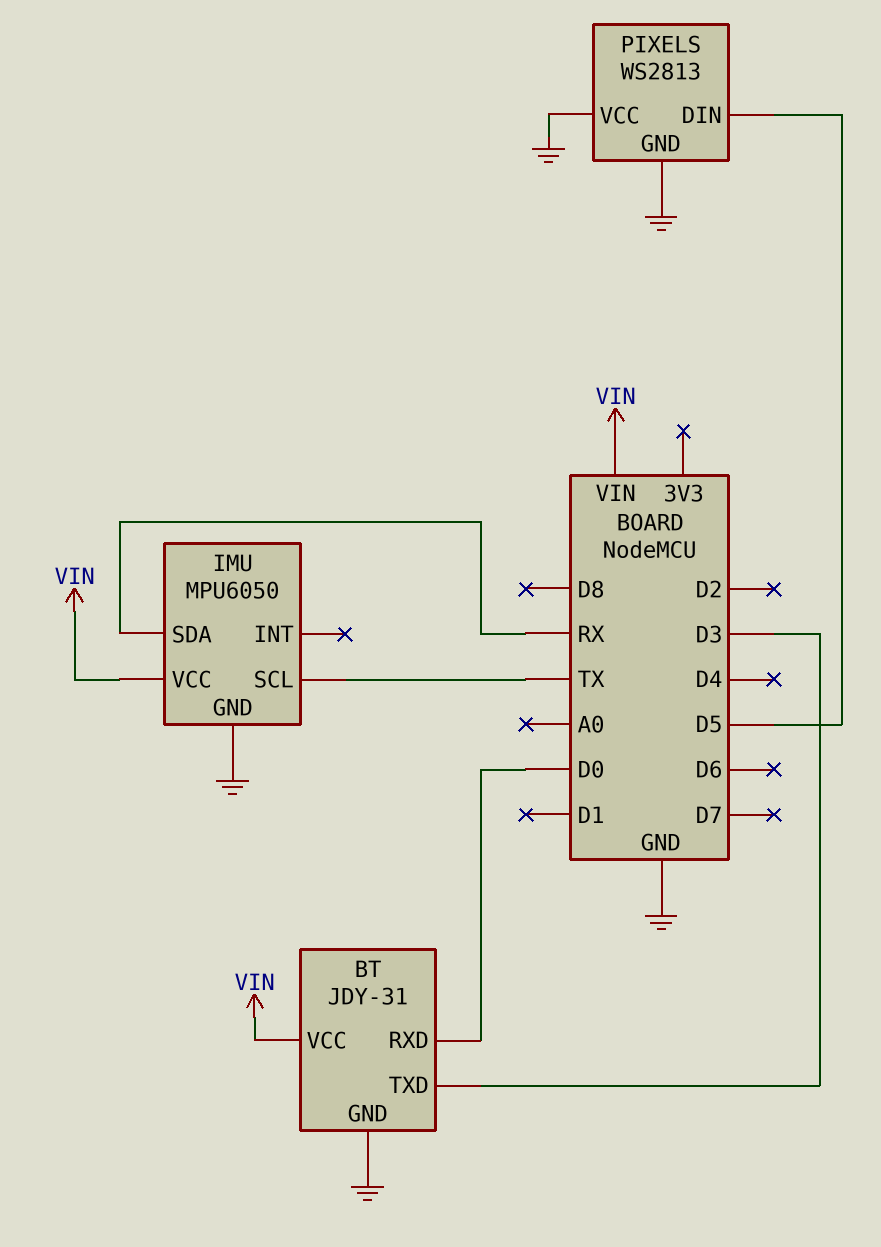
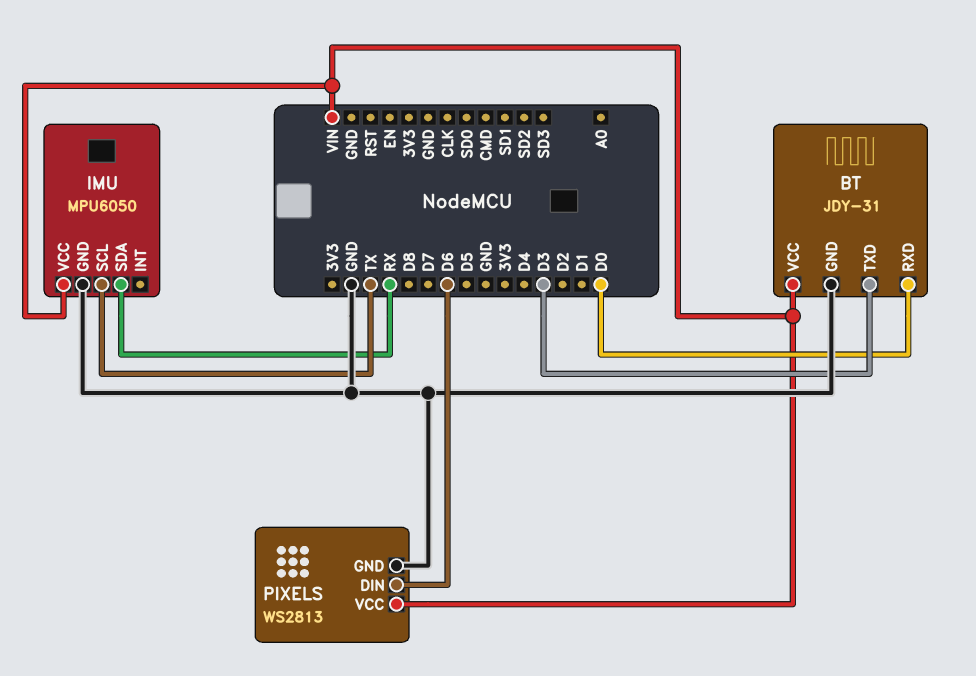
PIXELS pin DIN: D5 -> D6
PIXELS pin VCC: GND -> VIN

